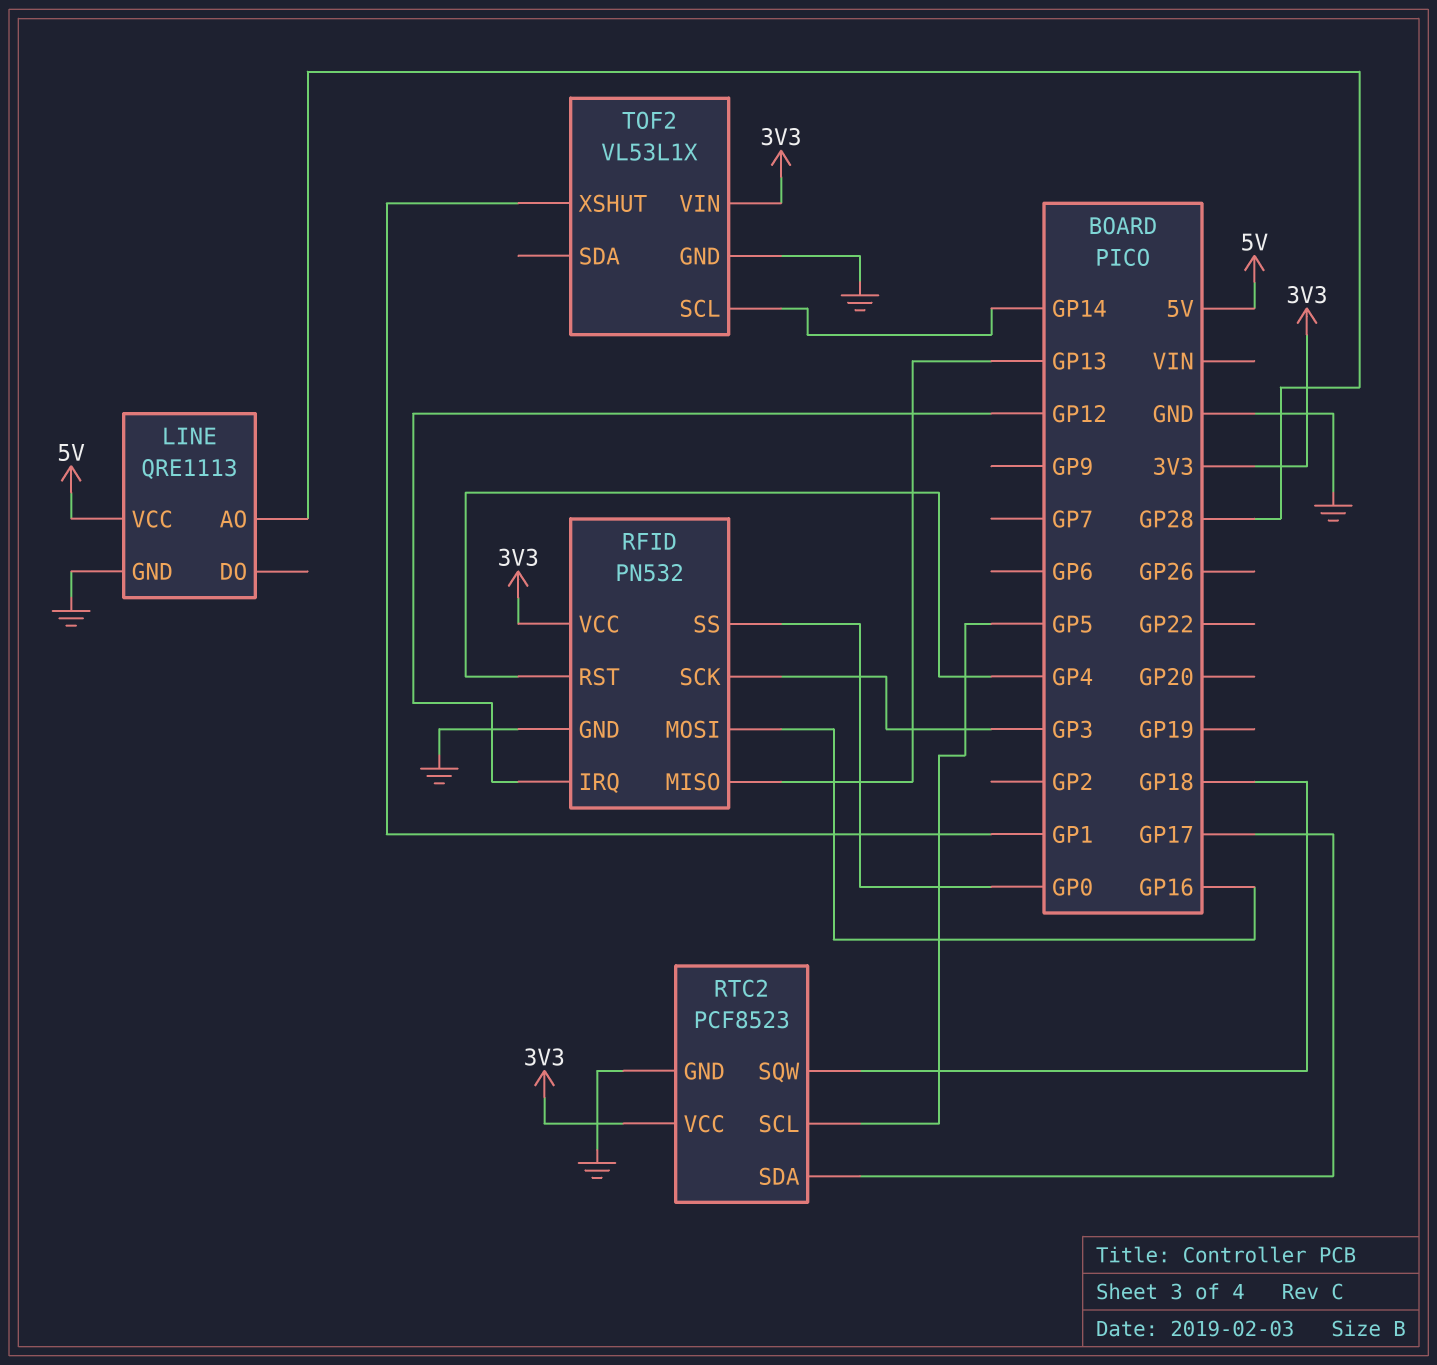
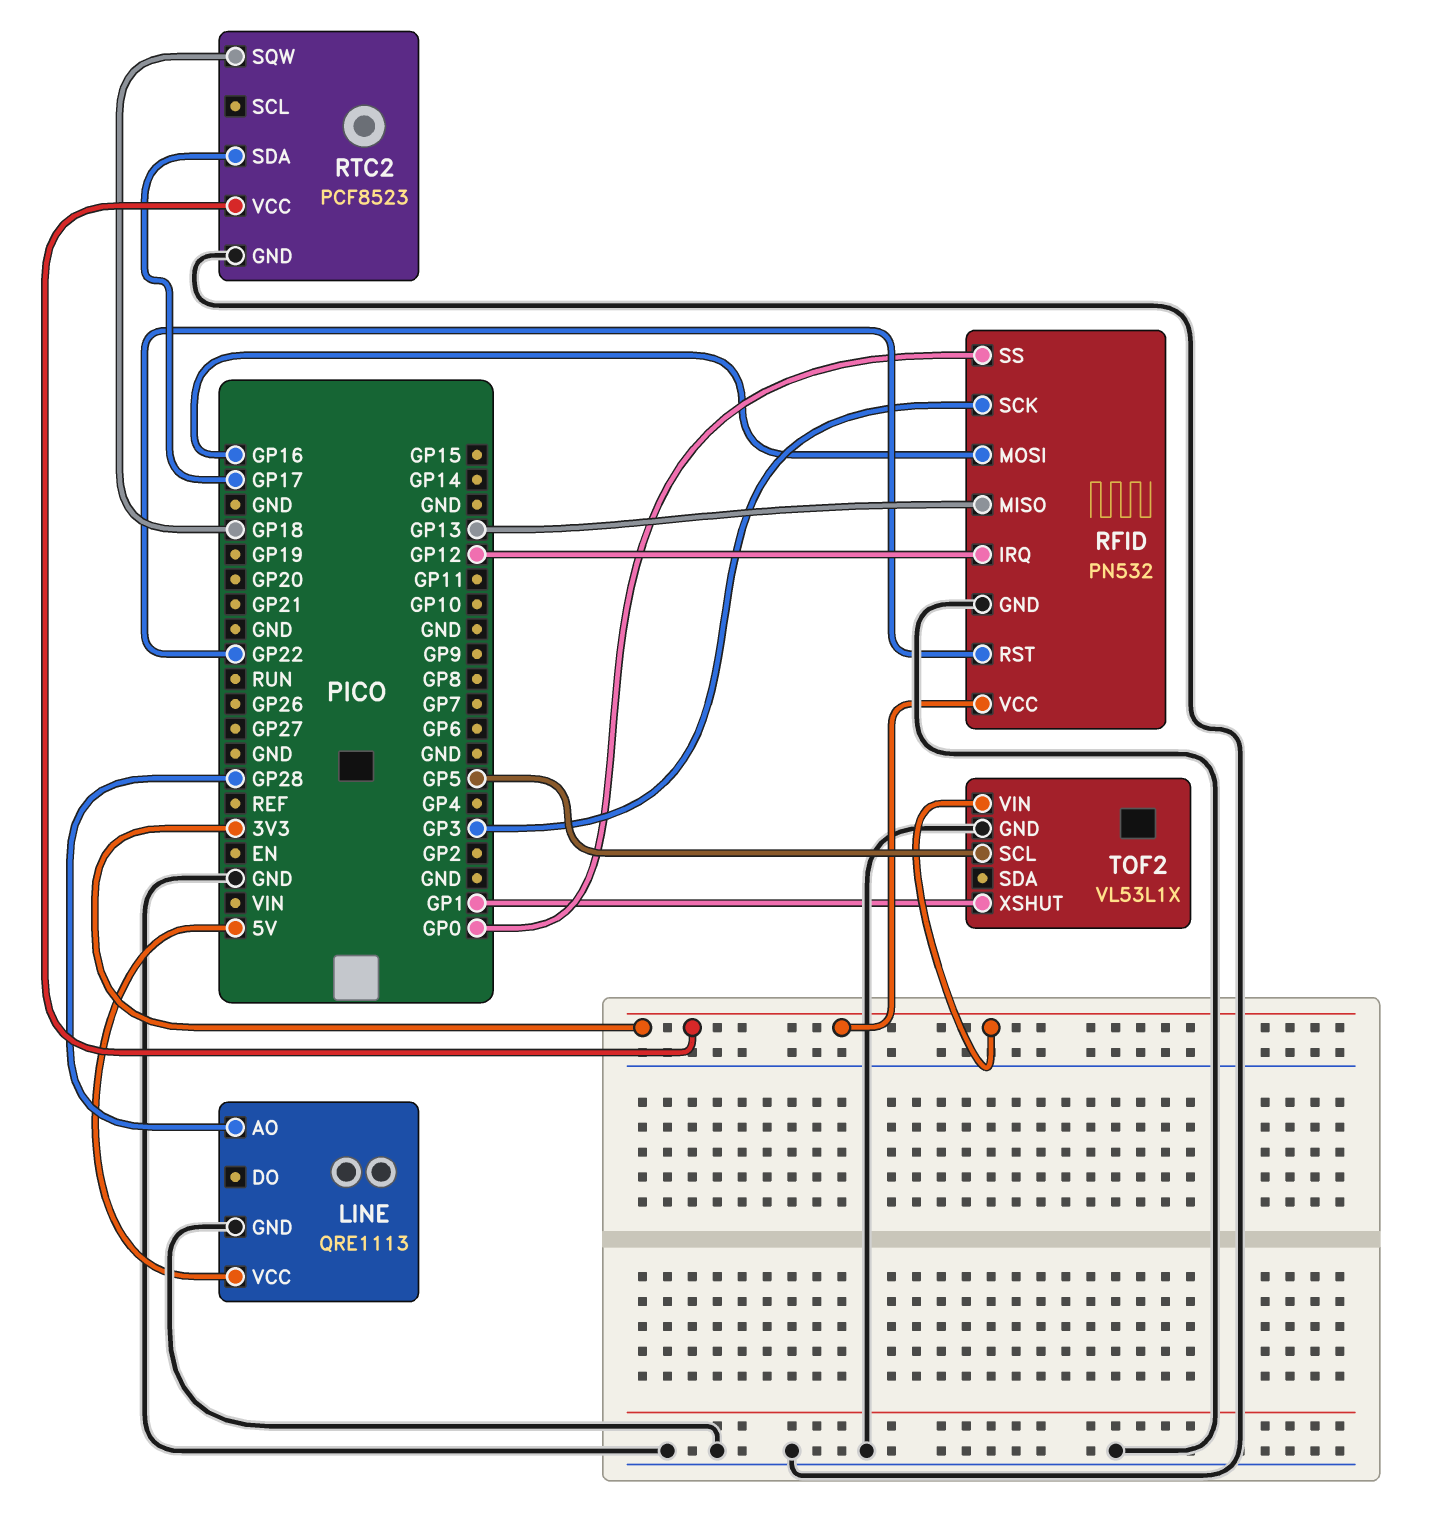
RFID pin RST: GP4 -> GP22
RTC2 pin SCL: GP5 -> none
TOF2 pin SCL: GP14 -> GP5

